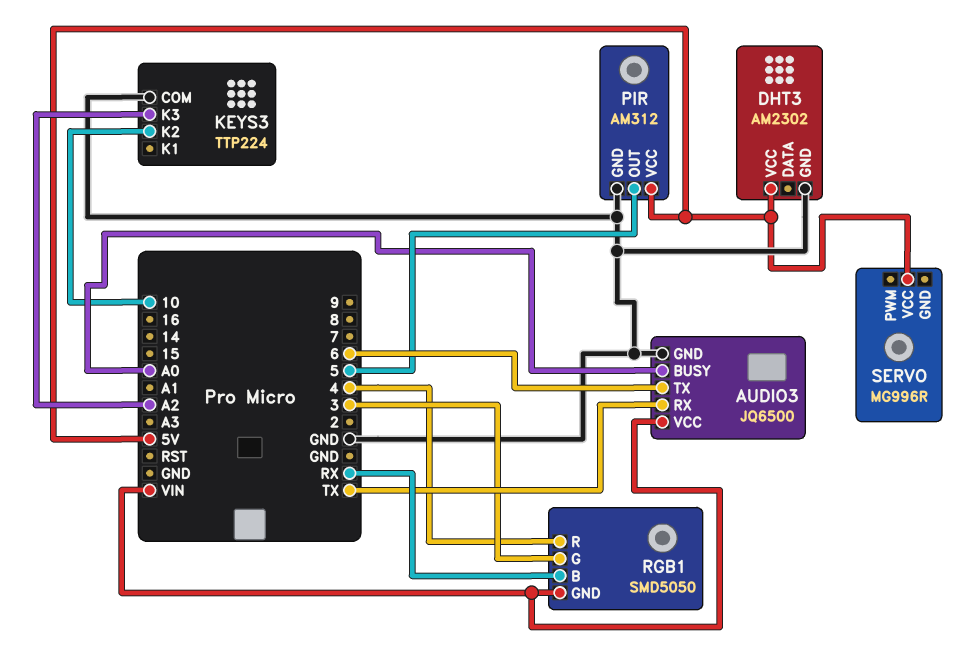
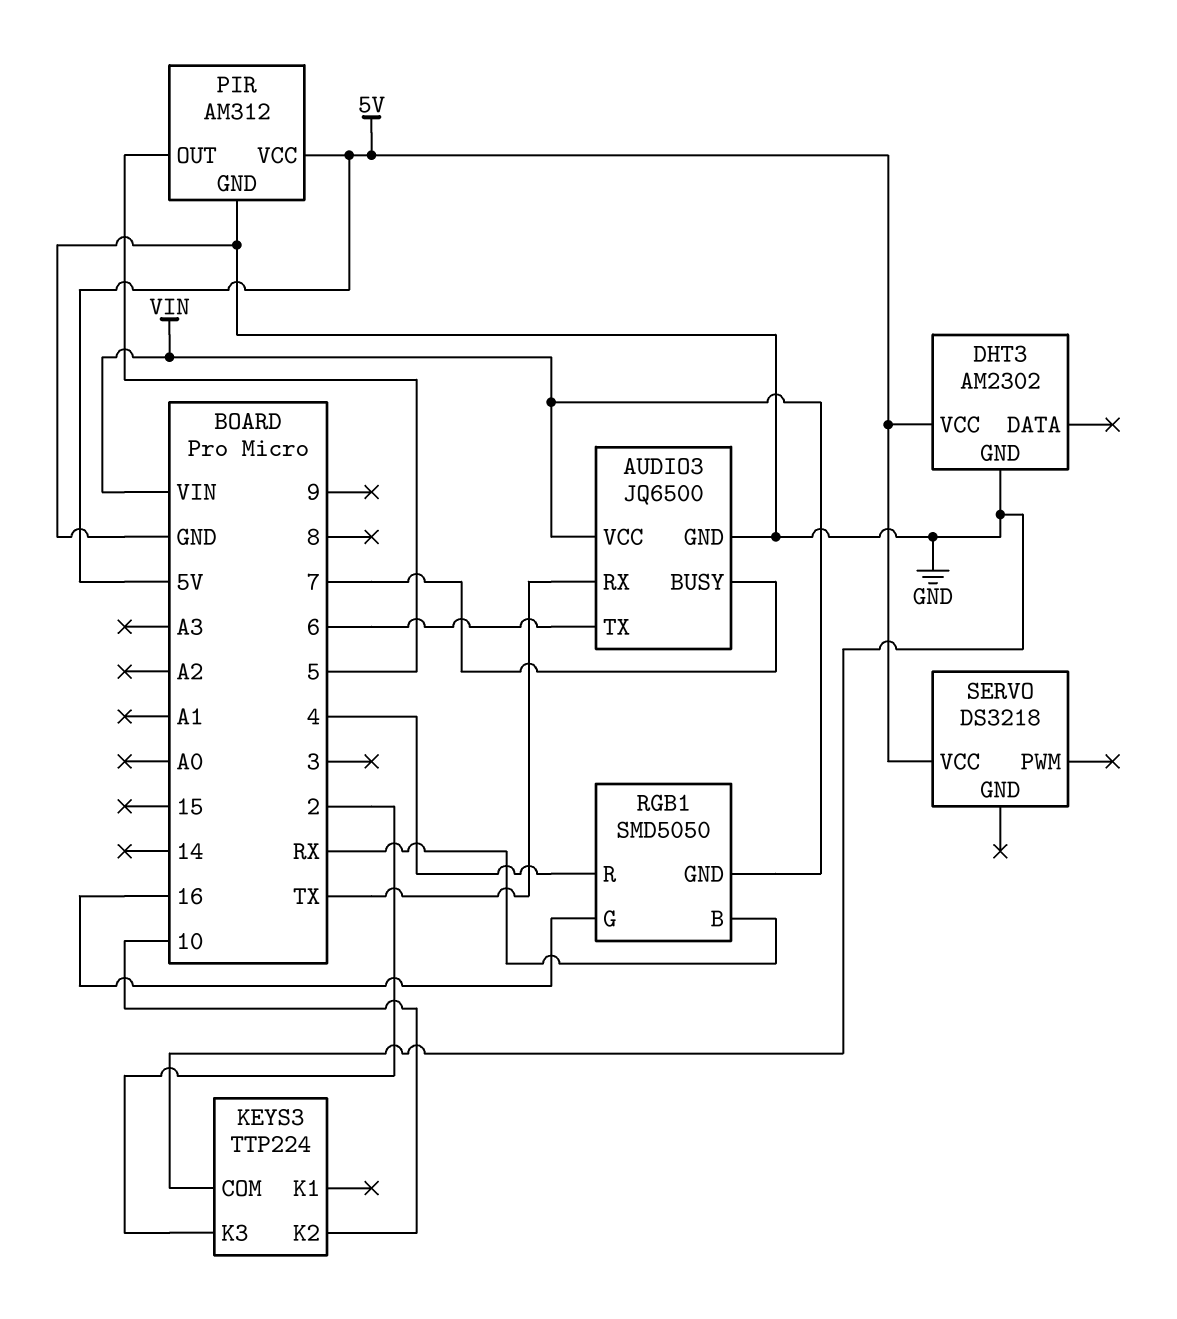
AUDIO3 pin BUSY: A0 -> 7
KEYS3 pin K3: A2 -> 2
RGB1 pin G: 3 -> 16
SERVO: MG996R -> DS3218

